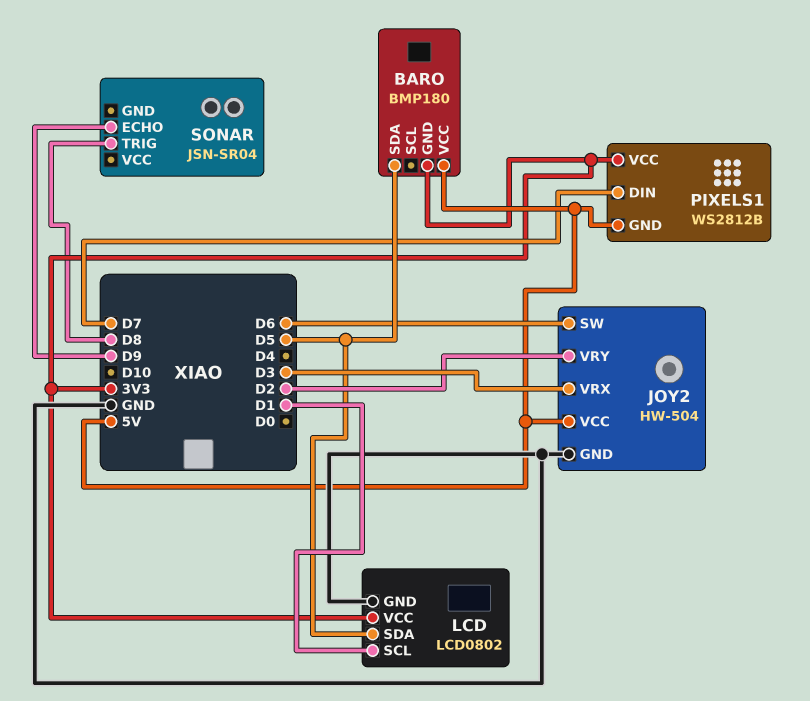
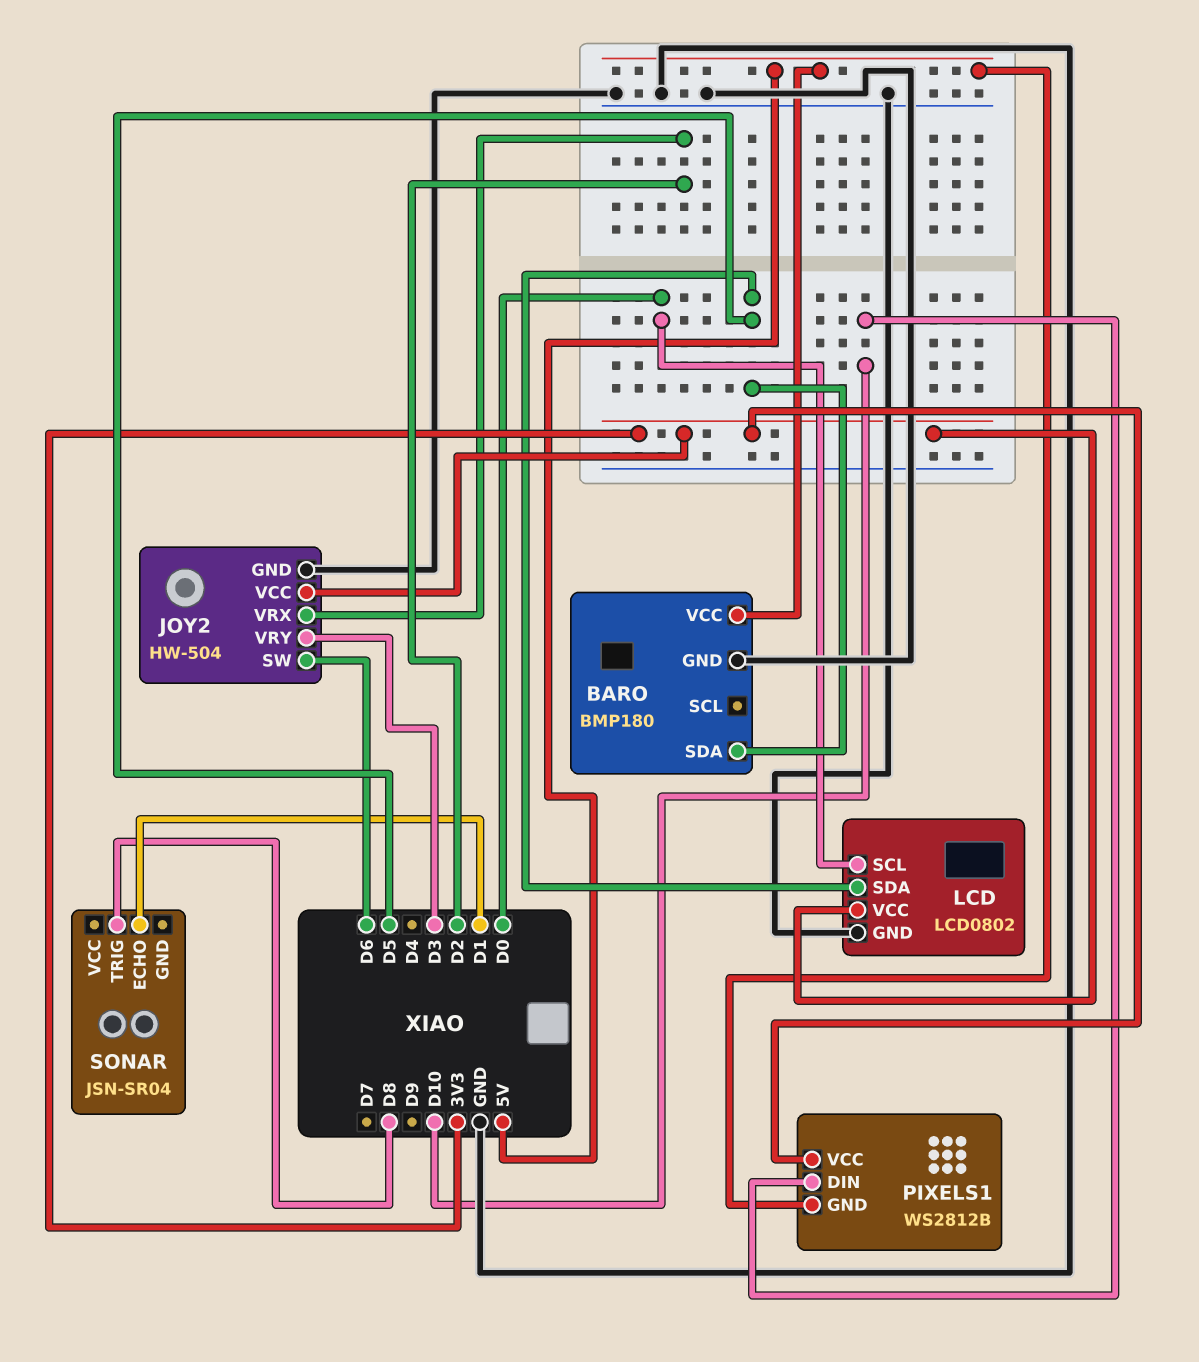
BARO pin GND: 3V3 -> GND
JOY2 pin VCC: 5V -> 3V3
JOY2 pin VRX: D3 -> D2
JOY2 pin VRY: D2 -> D3
LCD pin SCL: D1 -> D0
PIXELS1 pin DIN: D7 -> D10
SONAR pin ECHO: D9 -> D1

